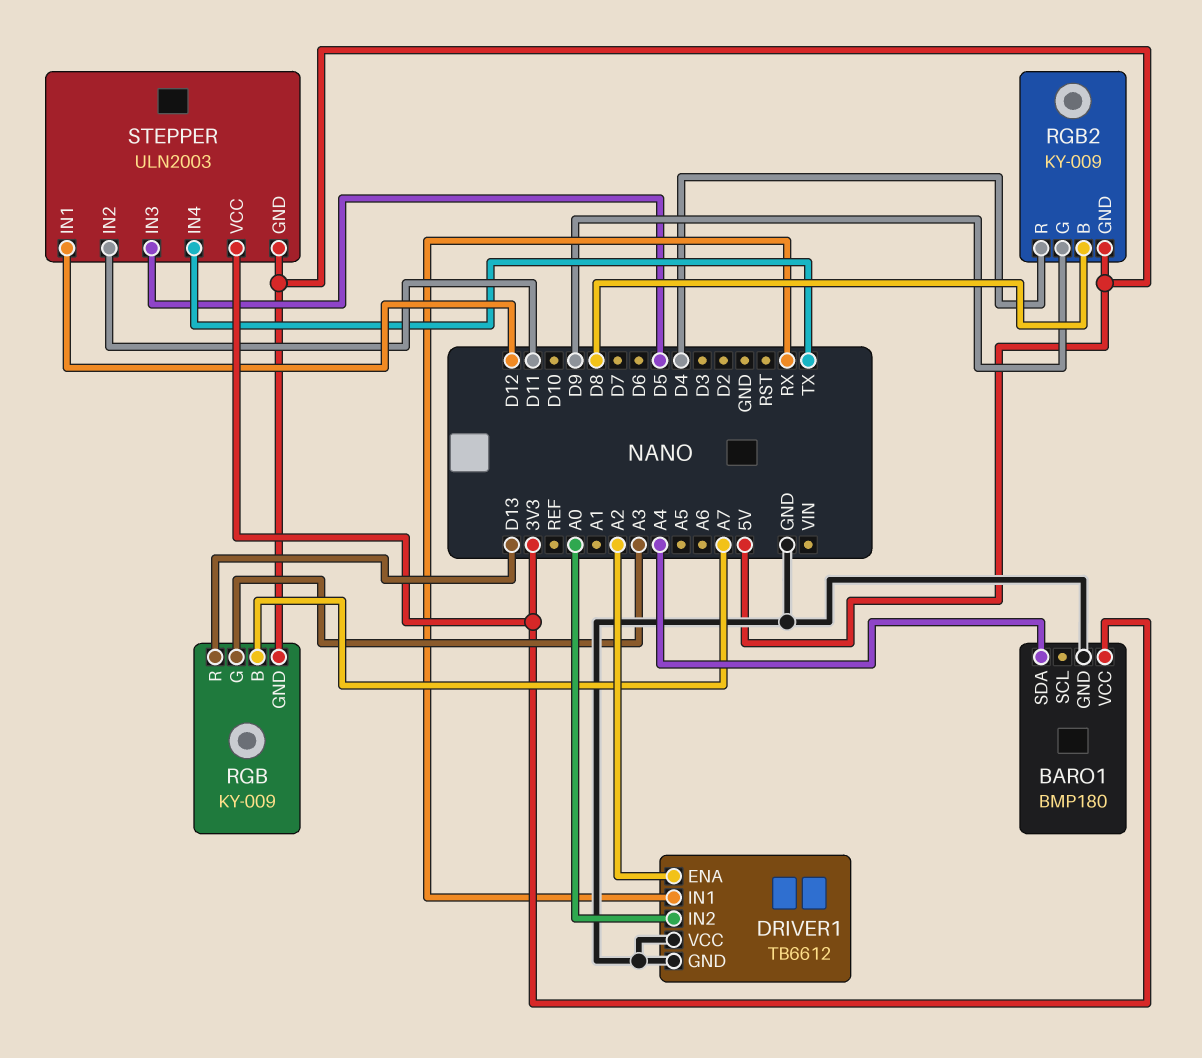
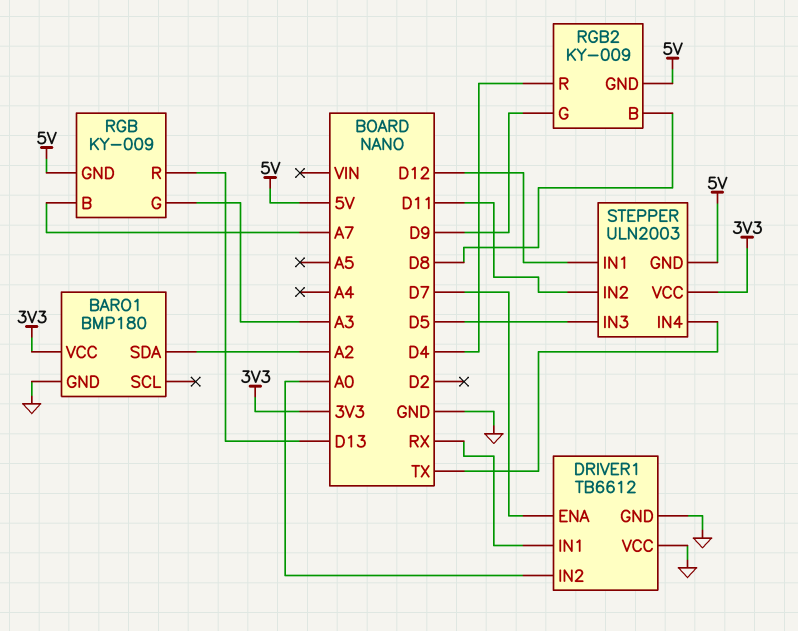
BARO1 pin SDA: A4 -> A2
DRIVER1 pin ENA: A2 -> D7

